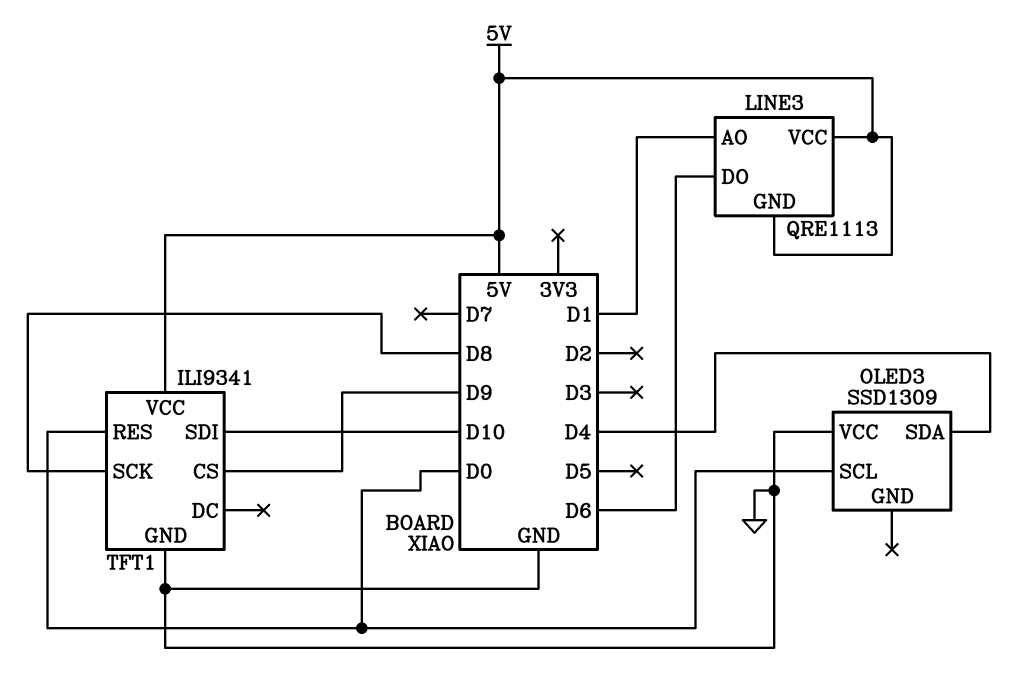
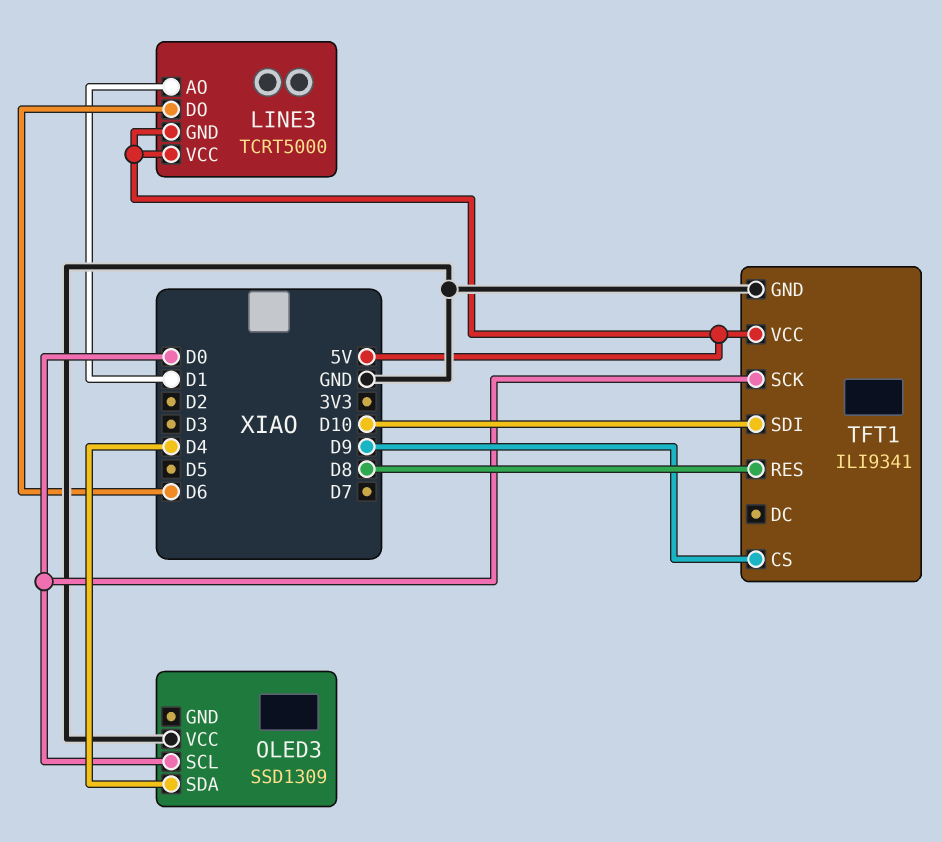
LINE3: QRE1113 -> TCRT5000
TFT1 pin RES: D0 -> D8
TFT1 pin SCK: D8 -> D0

